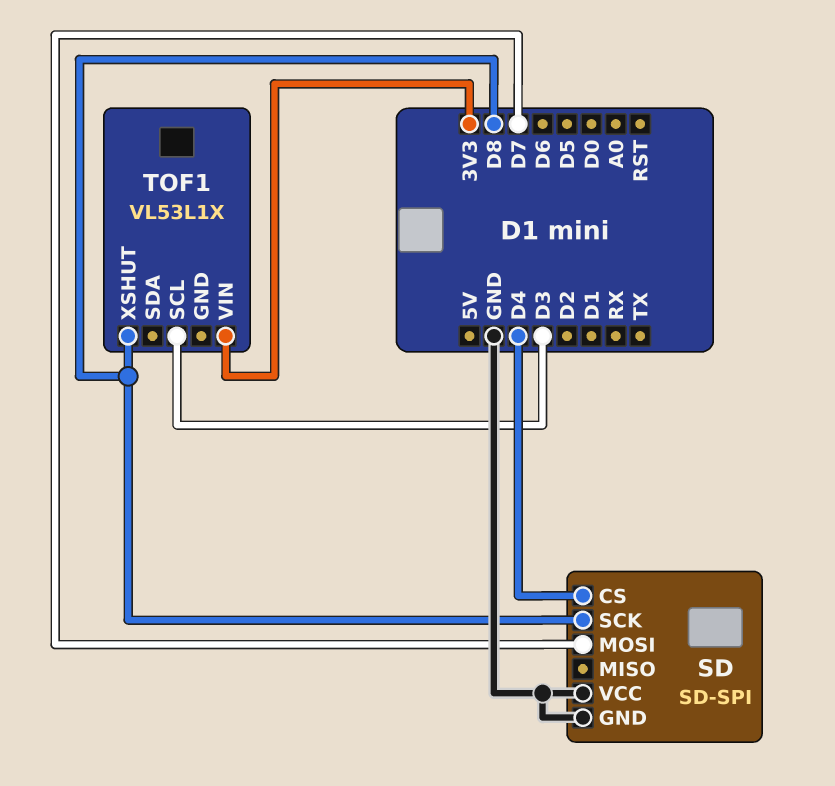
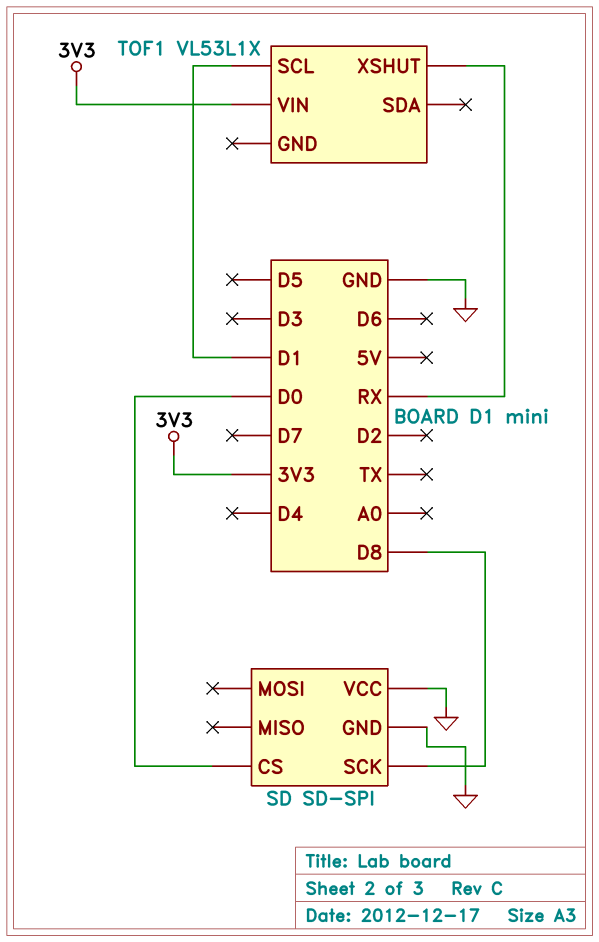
SD pin CS: D4 -> D0
SD pin MOSI: D7 -> none
TOF1 pin SCL: D3 -> D1
TOF1 pin XSHUT: D8 -> RX

